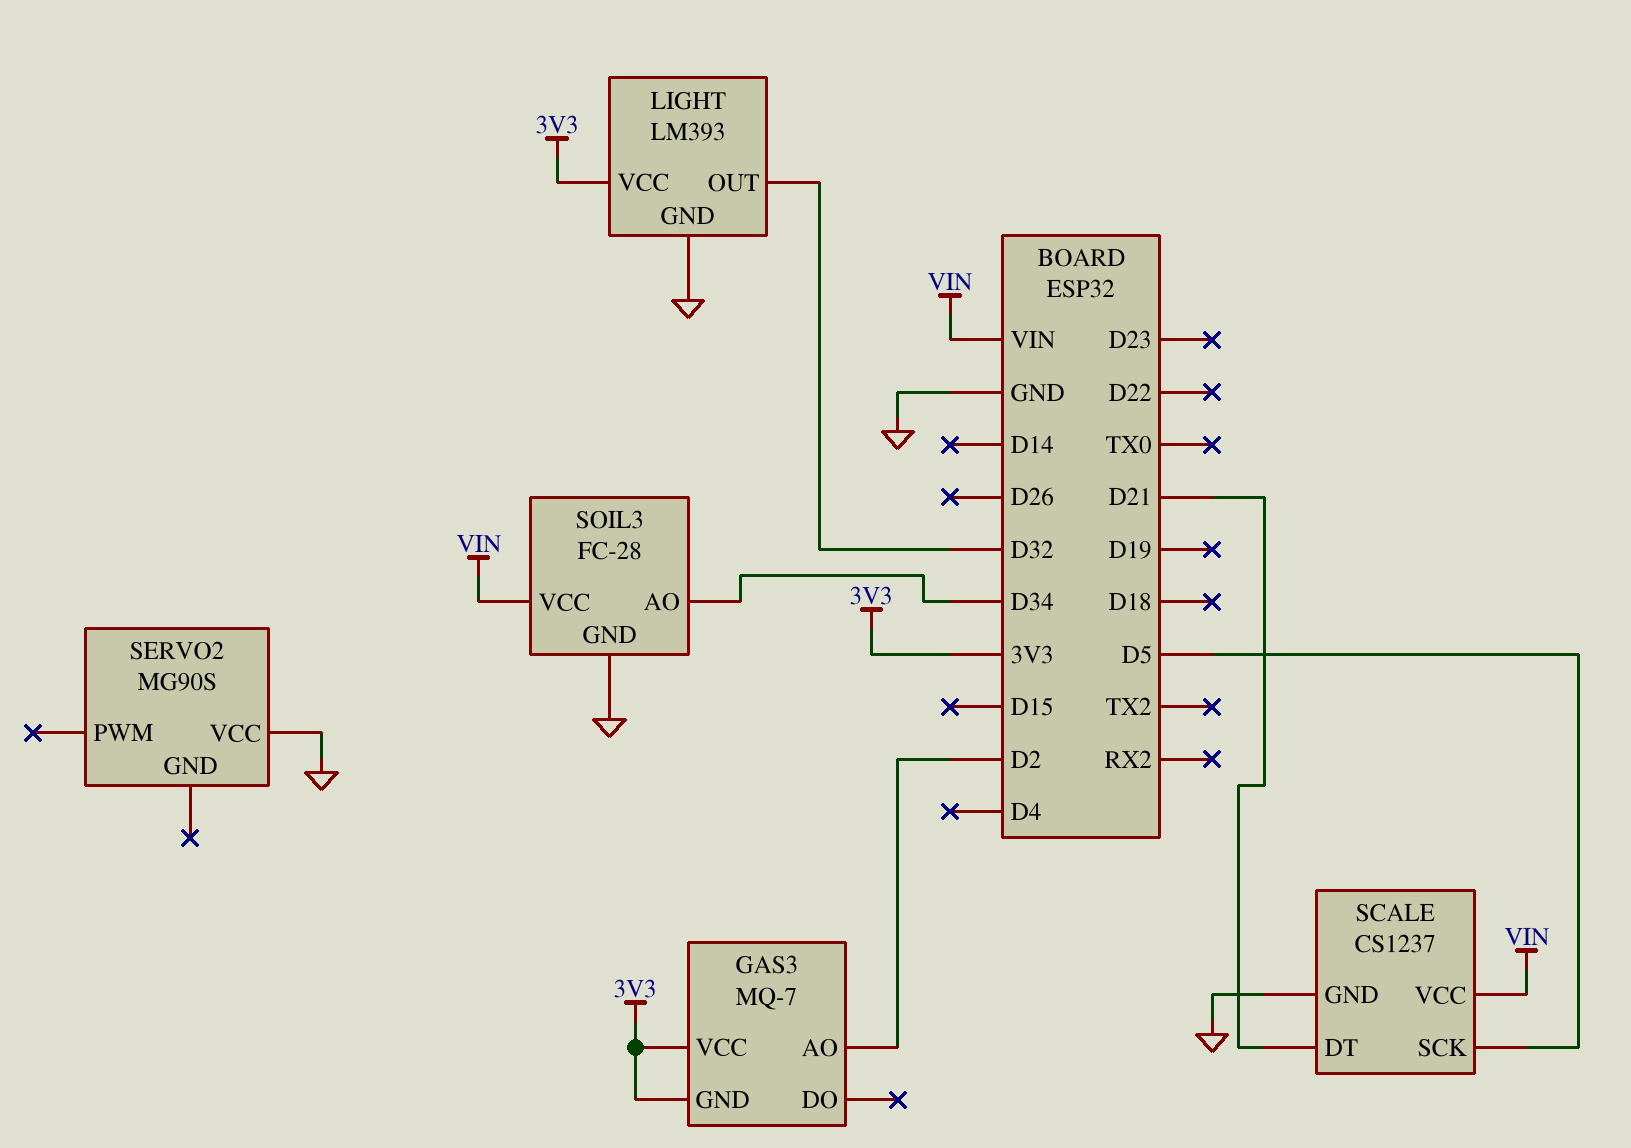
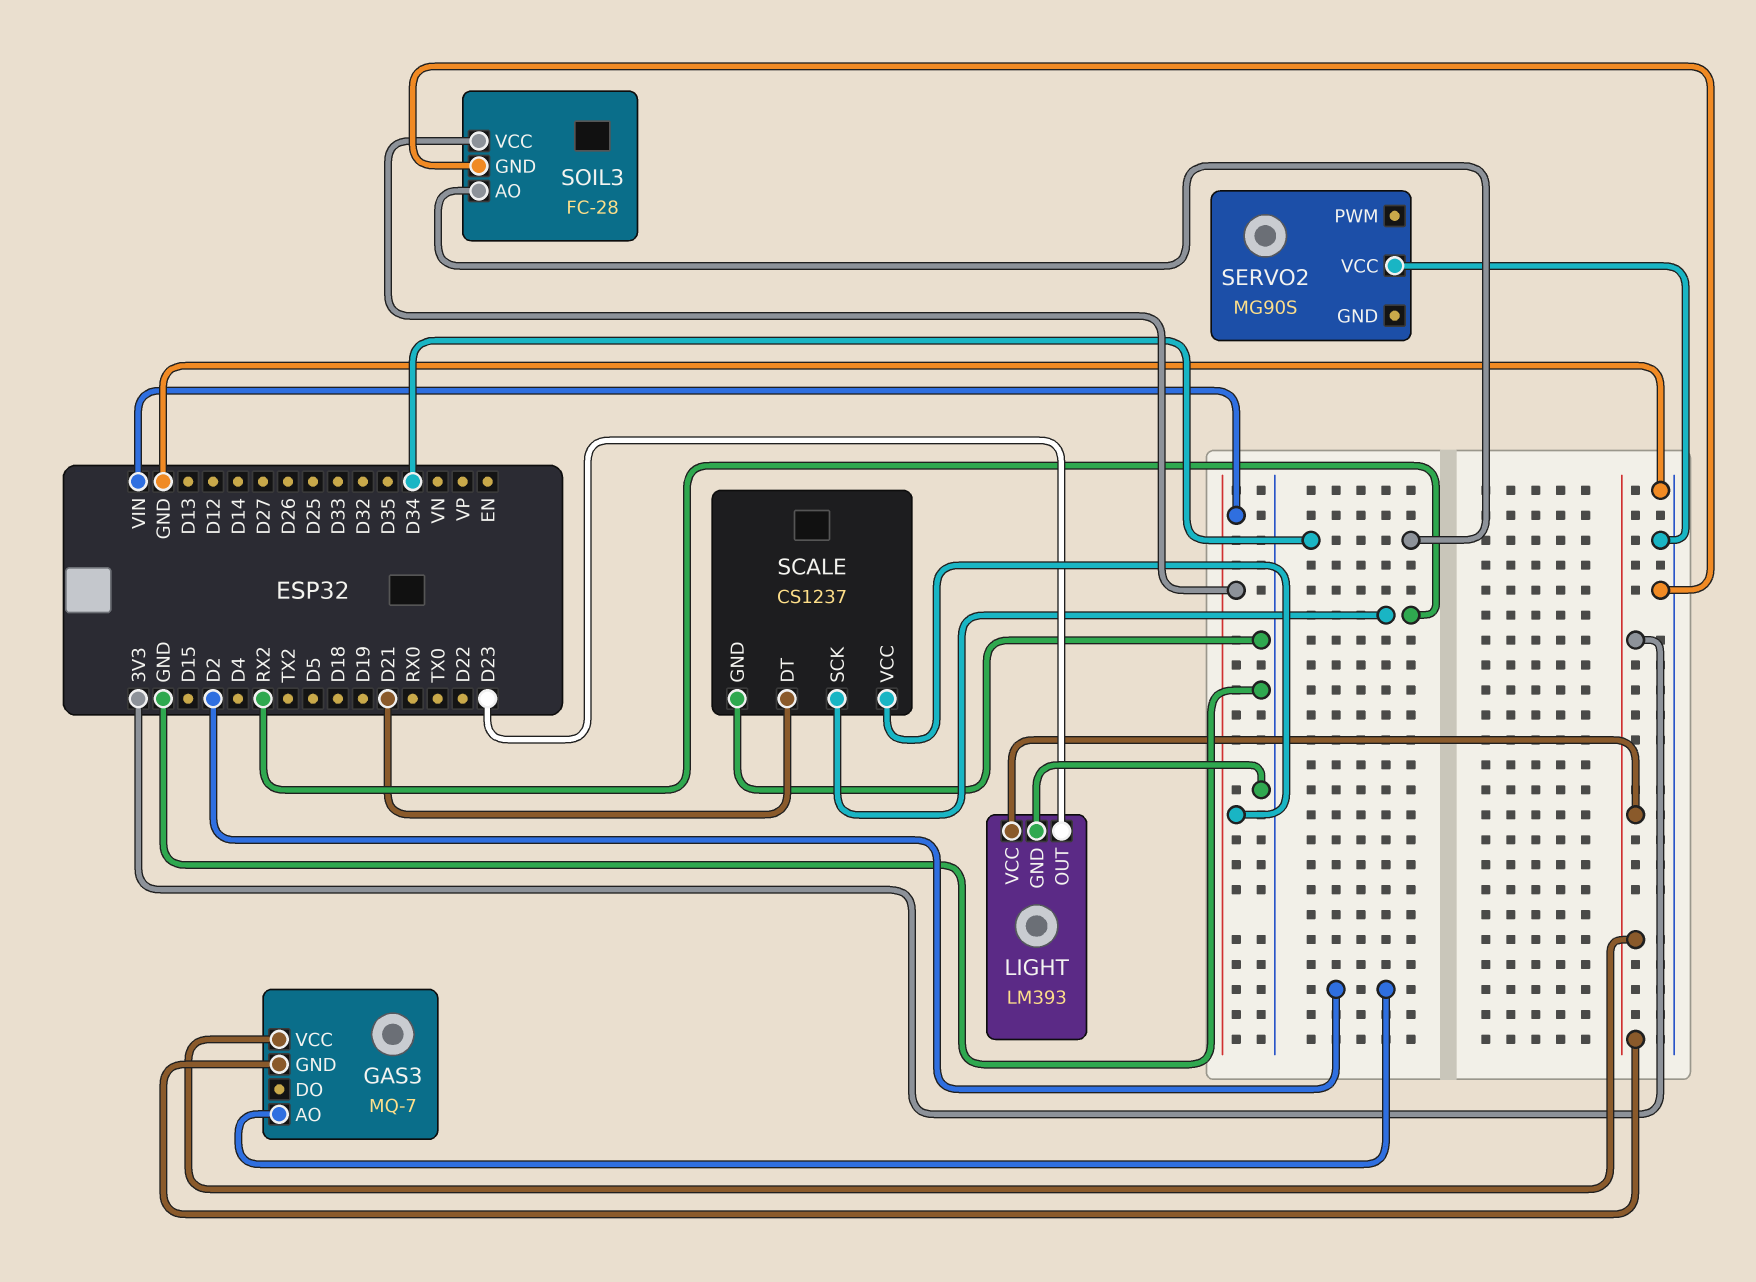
LIGHT pin OUT: D32 -> D23
SCALE pin SCK: D5 -> RX2

